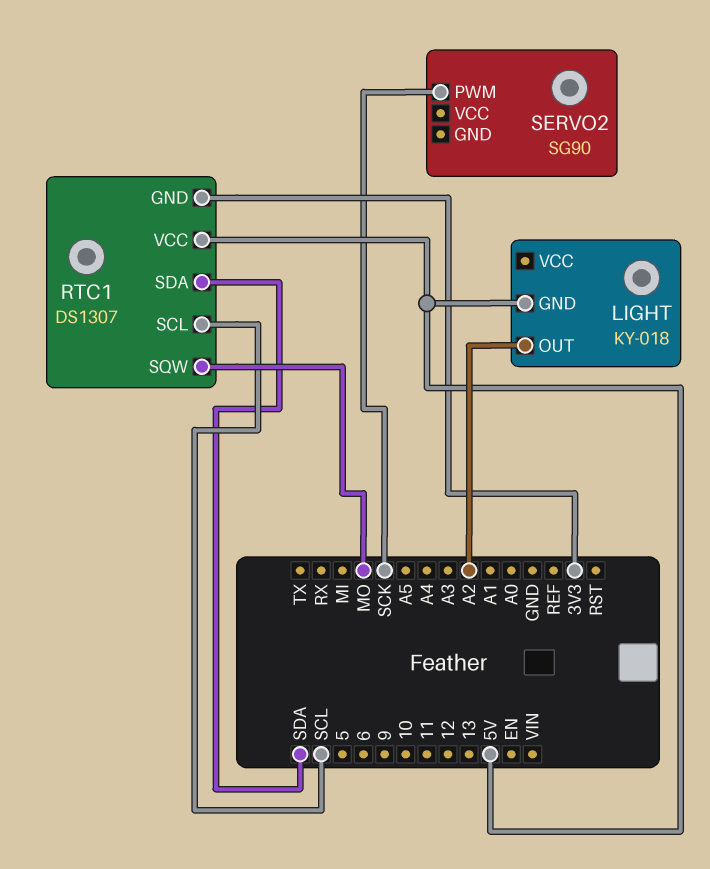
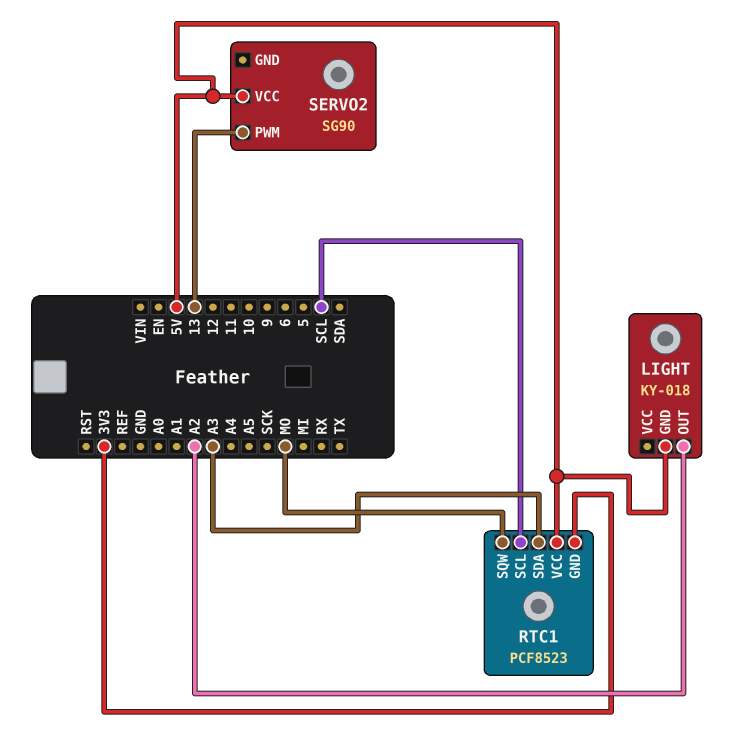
RTC1: DS1307 -> PCF8523
RTC1 pin SDA: SDA -> A3
SERVO2 pin PWM: SCK -> 13
SERVO2 pin VCC: none -> 5V

